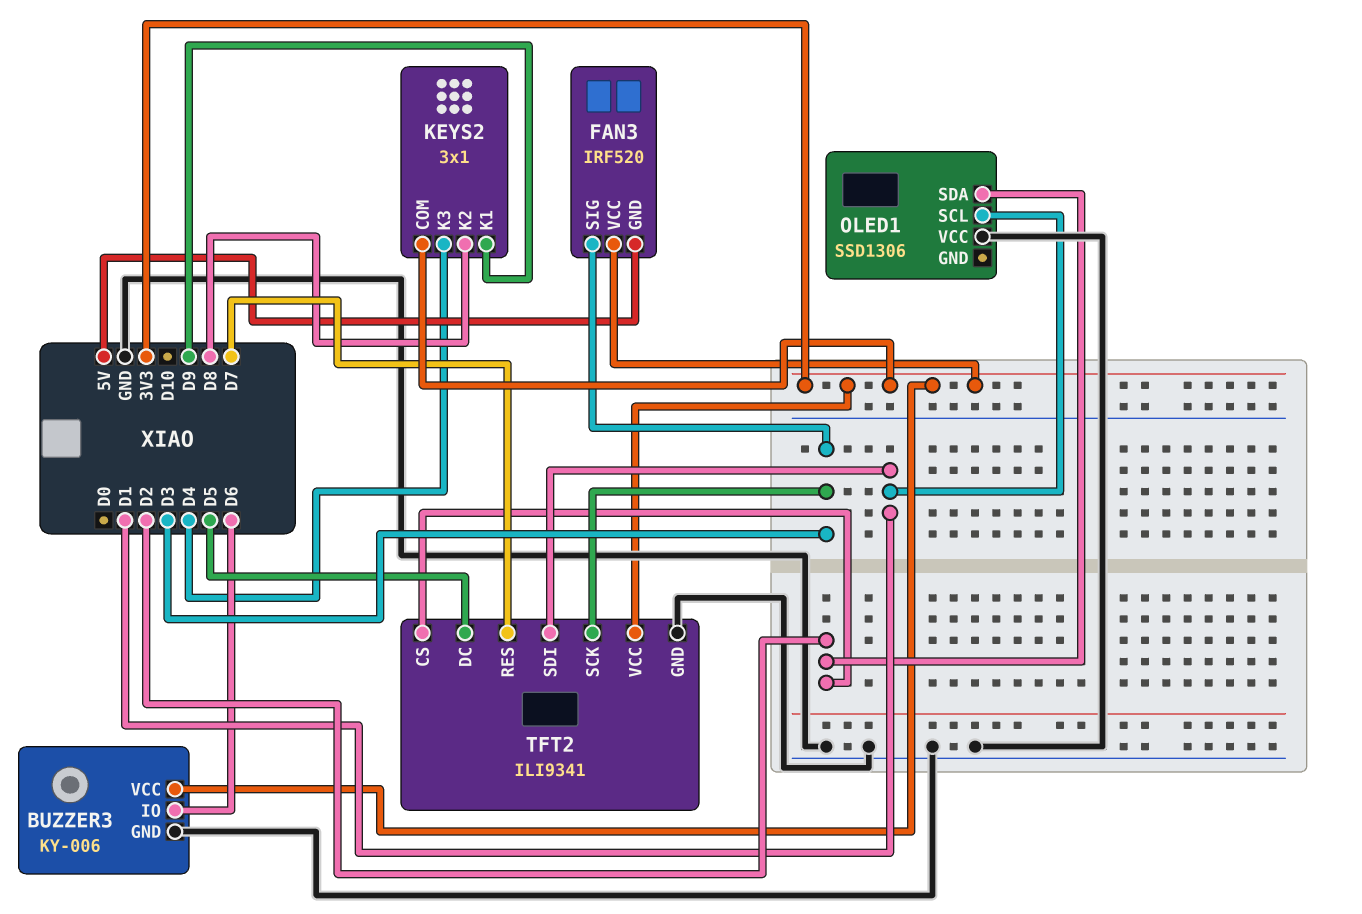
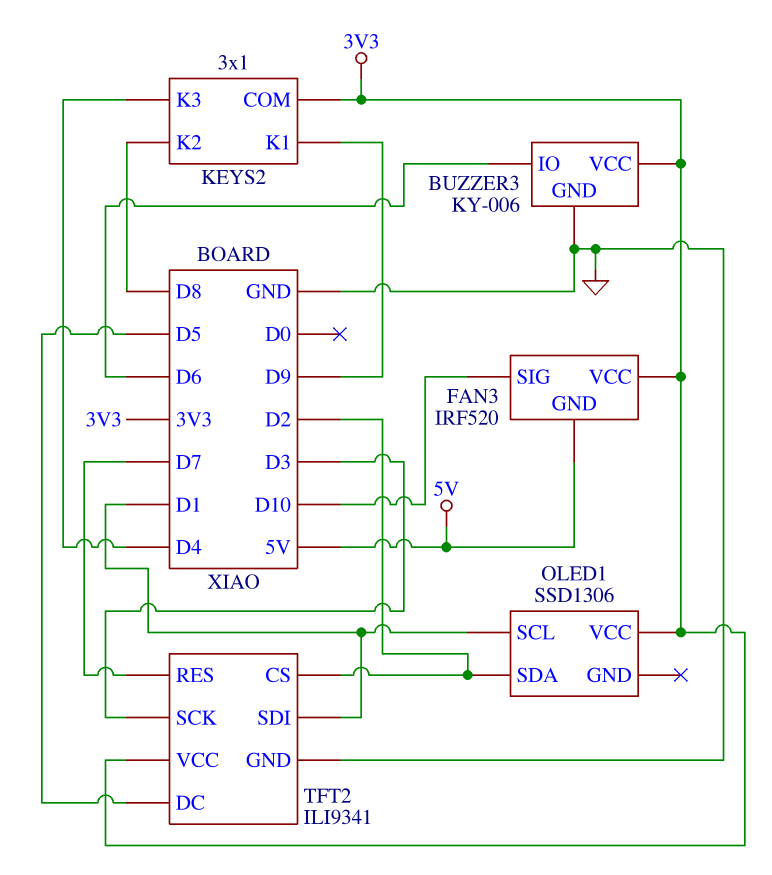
FAN3 pin SIG: D3 -> D10
OLED1 pin VCC: GND -> 3V3

